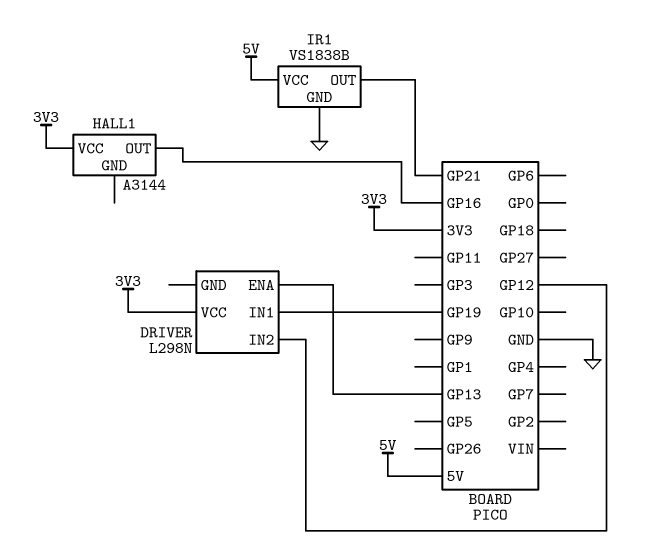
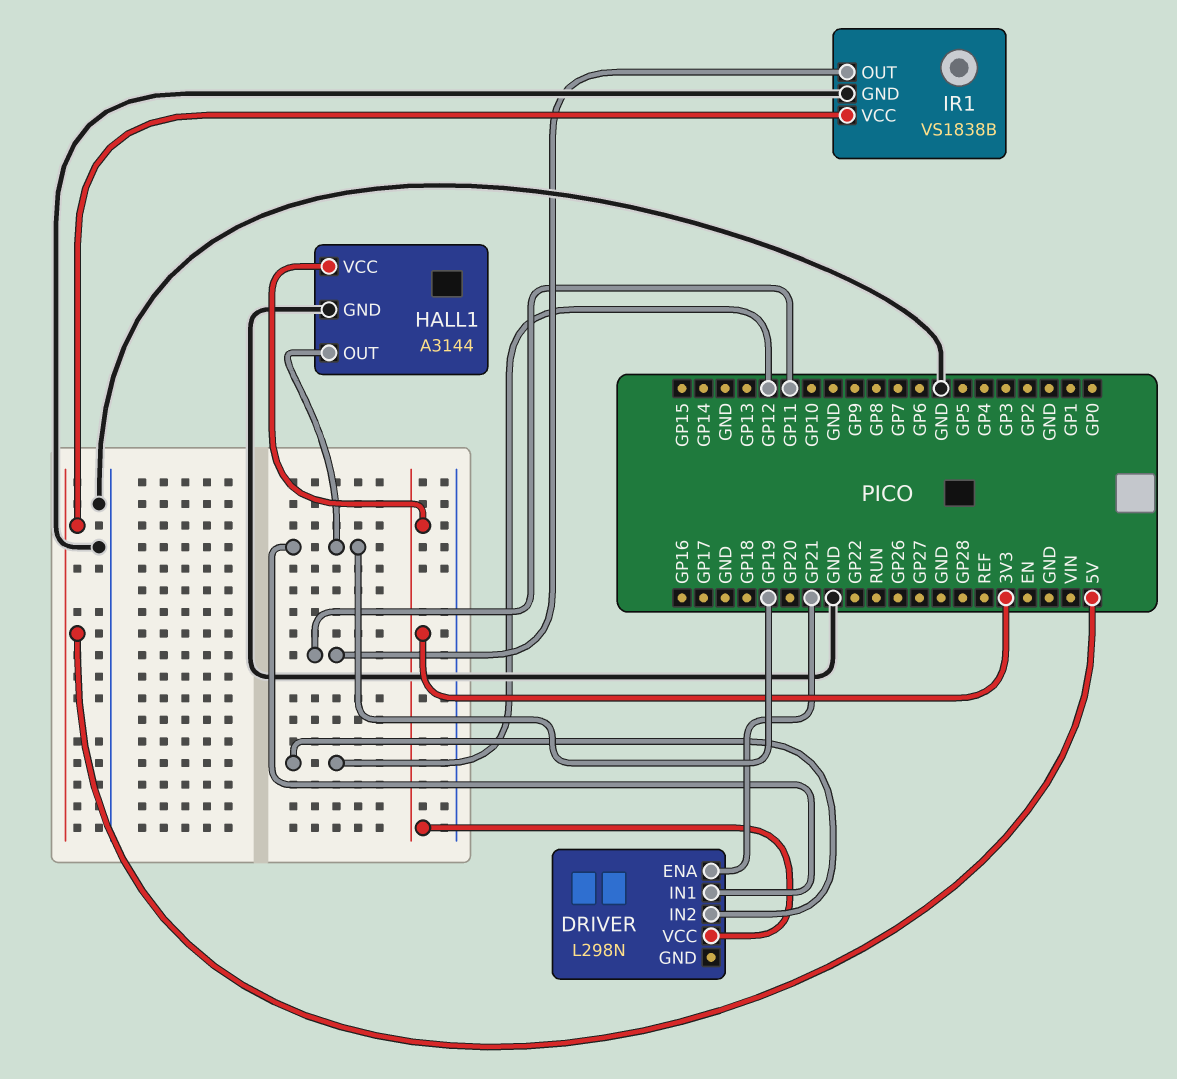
DRIVER pin ENA: GP13 -> GP21
HALL1 pin GND: none -> GND
HALL1 pin OUT: GP16 -> GP19
IR1 pin OUT: GP21 -> GP11

